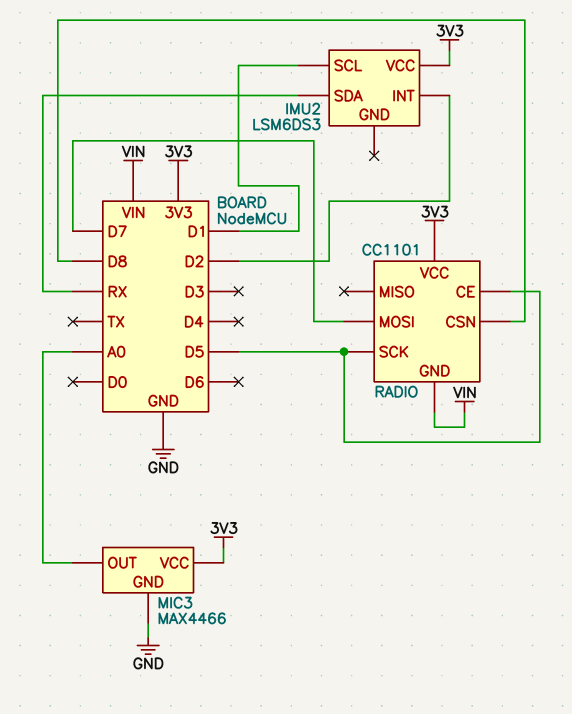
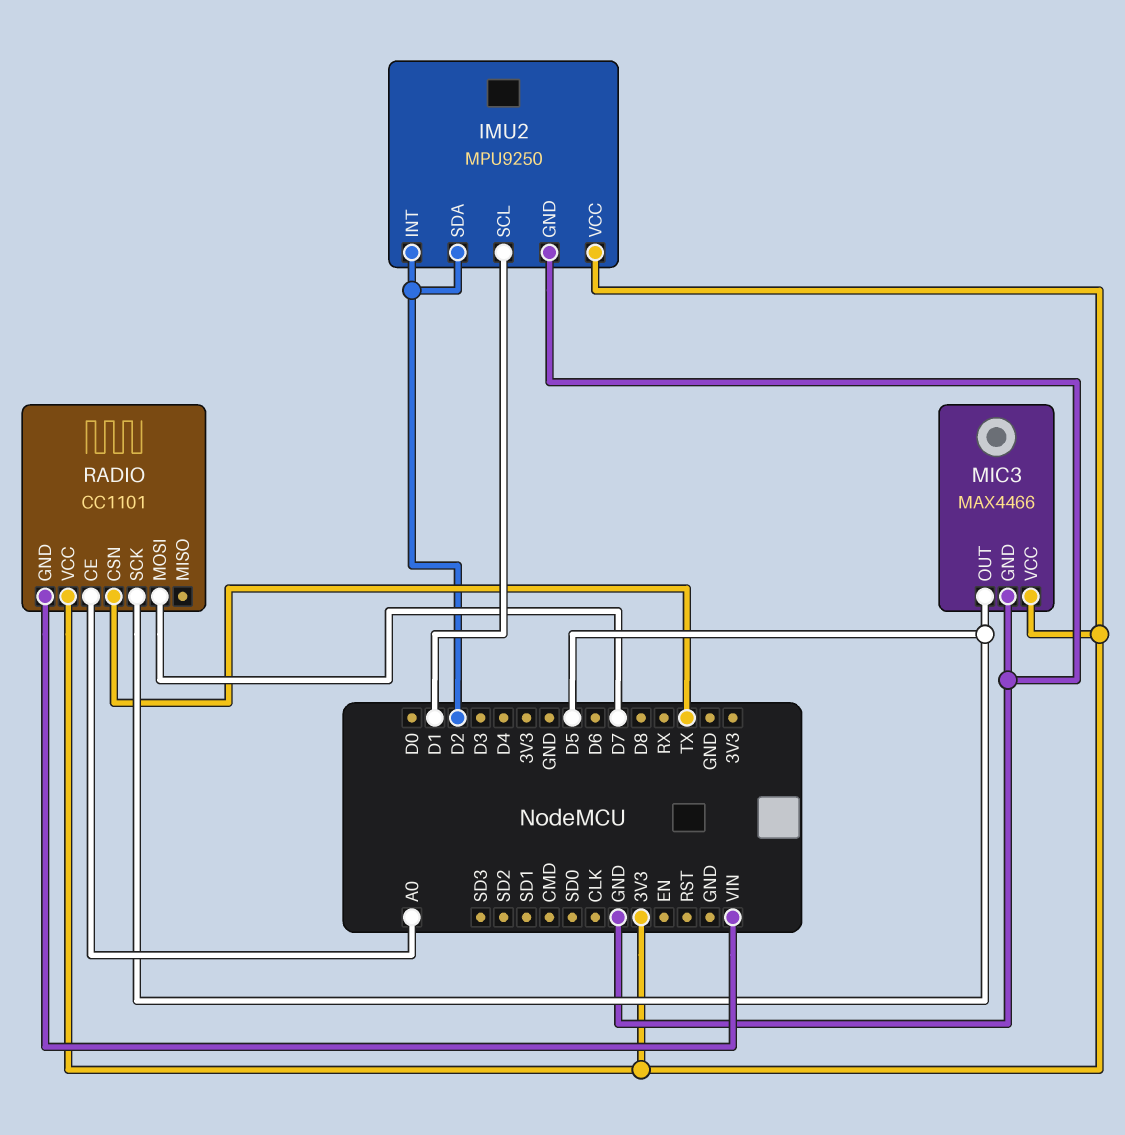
IMU2: LSM6DS3 -> MPU9250
IMU2 pin GND: none -> GND
IMU2 pin SDA: RX -> D2
MIC3 pin OUT: A0 -> D5
RADIO pin CE: D5 -> A0
RADIO pin CSN: D8 -> TX

